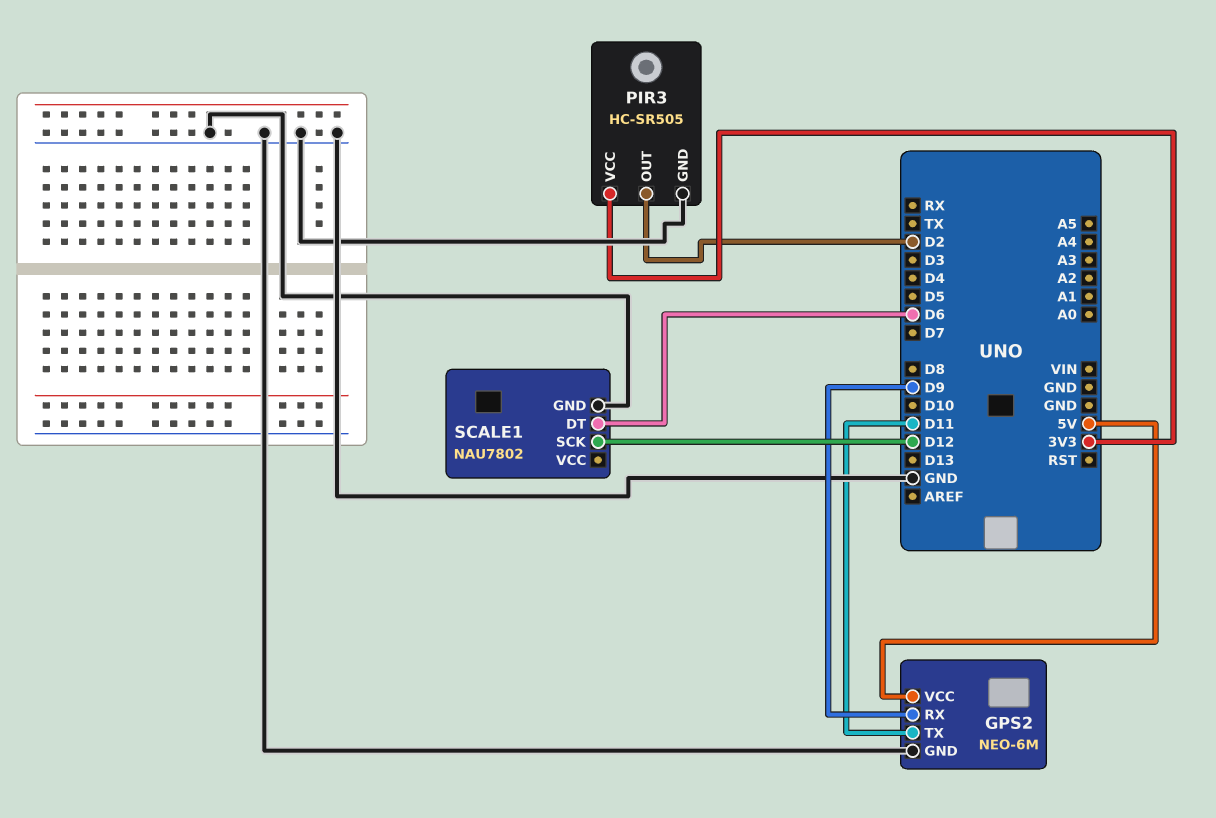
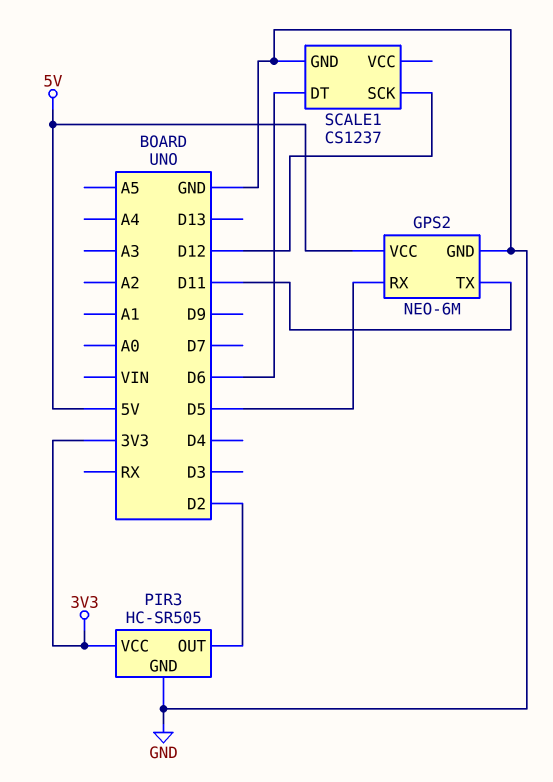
GPS2 pin RX: D9 -> D5
SCALE1: NAU7802 -> CS1237

